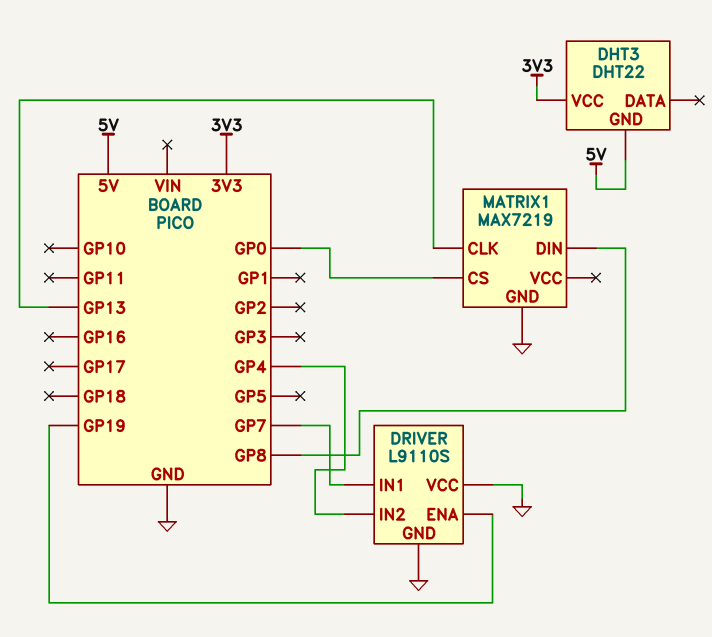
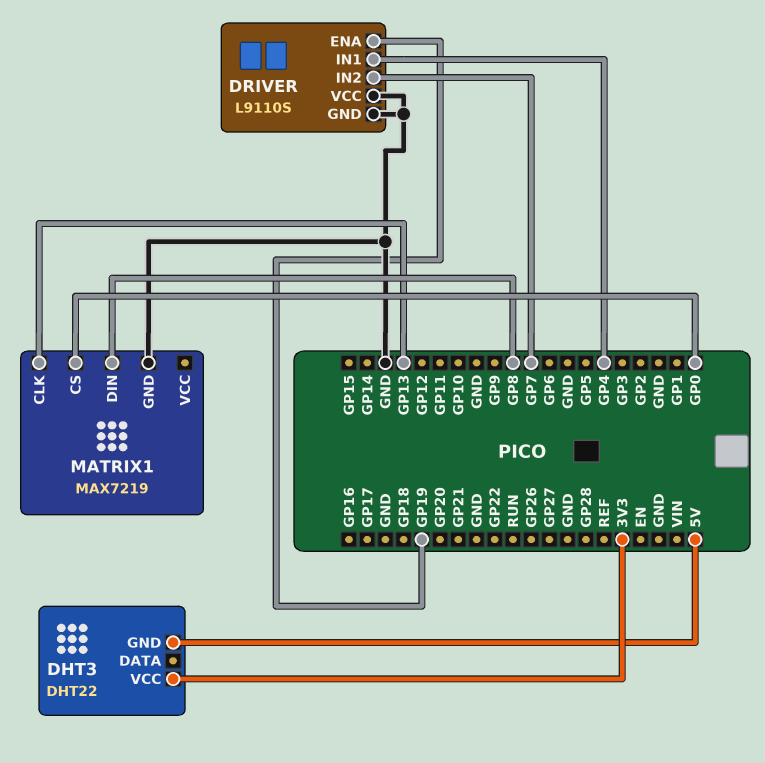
DRIVER pin IN1: GP7 -> GP4
DRIVER pin IN2: GP4 -> GP7

